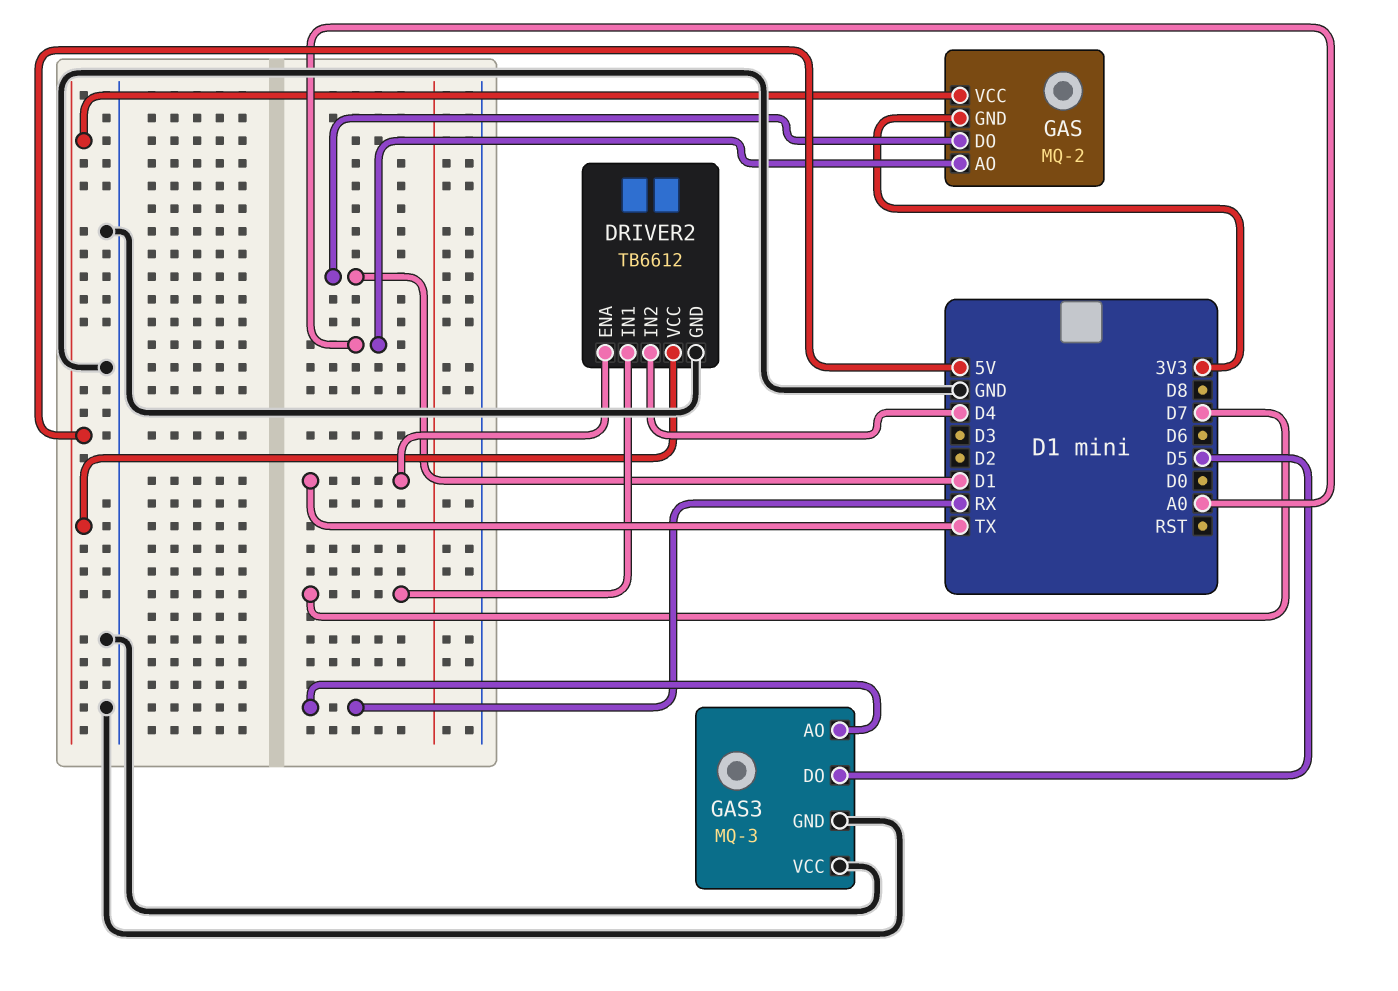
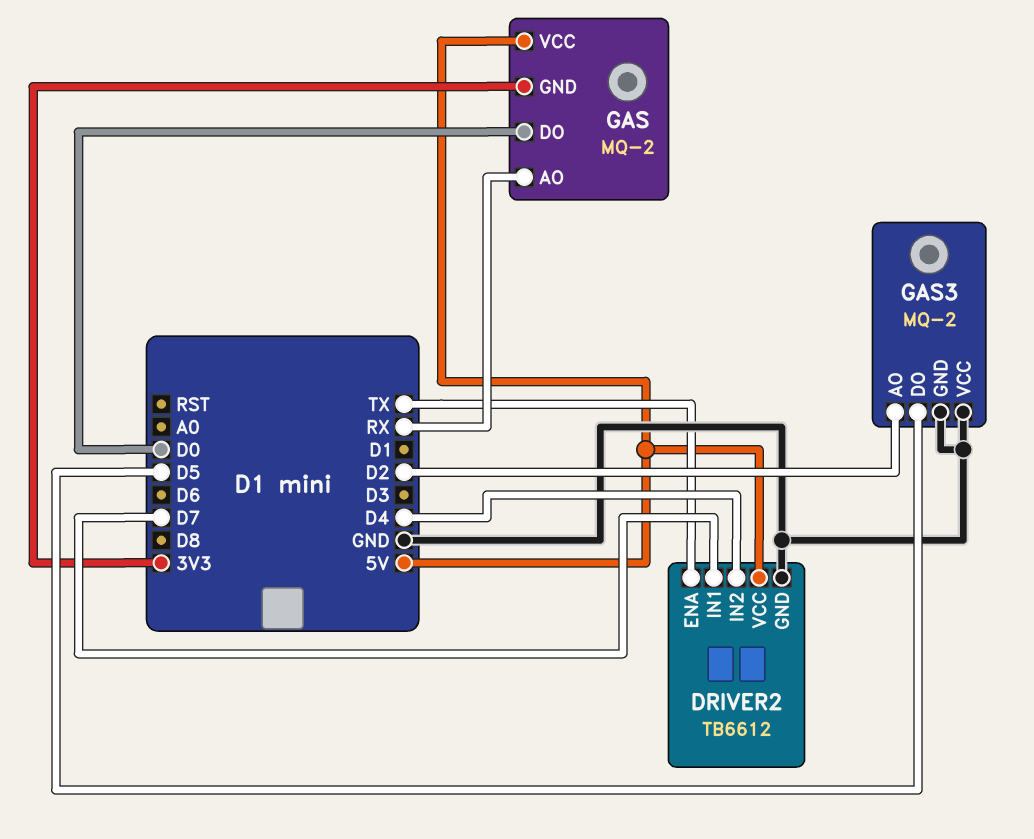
GAS pin AO: A0 -> RX
GAS pin DO: D1 -> D0
GAS3: MQ-3 -> MQ-2
GAS3 pin AO: RX -> D2

